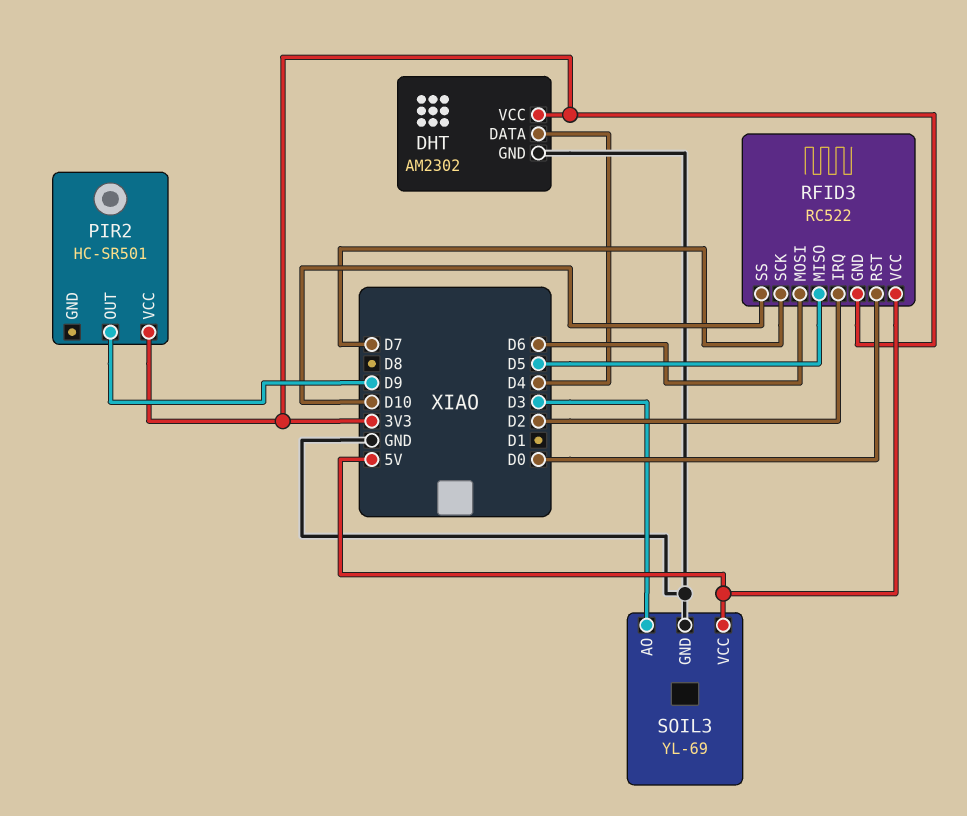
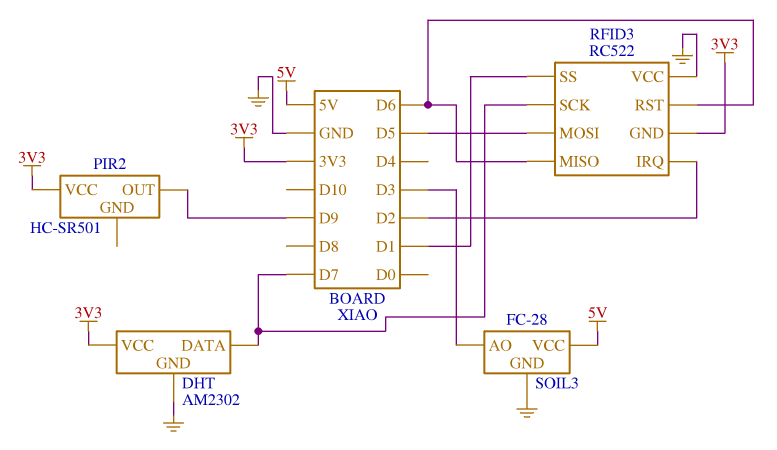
DHT pin DATA: D4 -> D7
RFID3 pin MISO: D5 -> D6
RFID3 pin MOSI: D6 -> D5
RFID3 pin RST: D0 -> D6
RFID3 pin SS: D10 -> D1
RFID3 pin VCC: 5V -> GND
SOIL3: YL-69 -> FC-28

